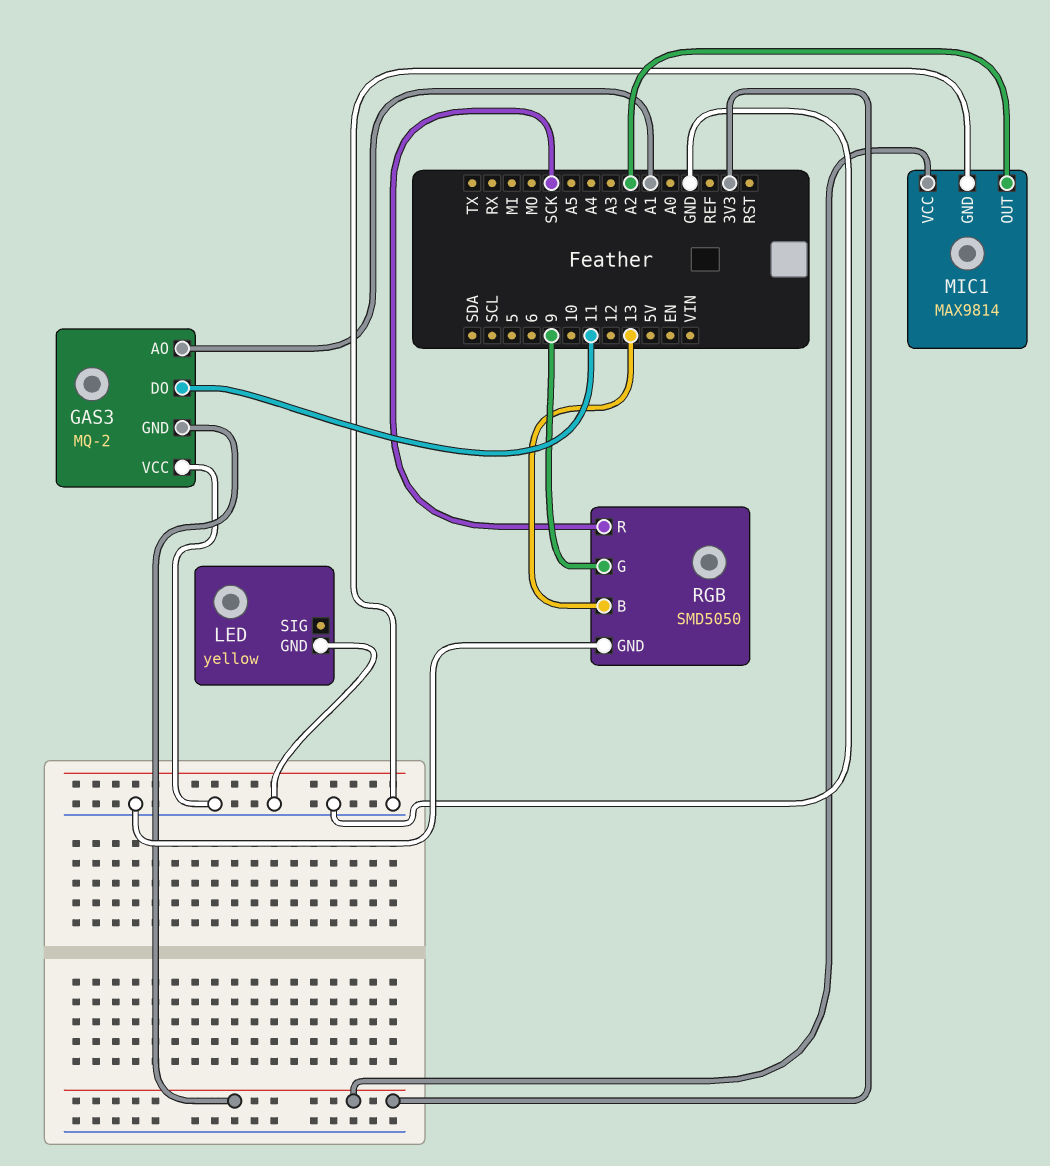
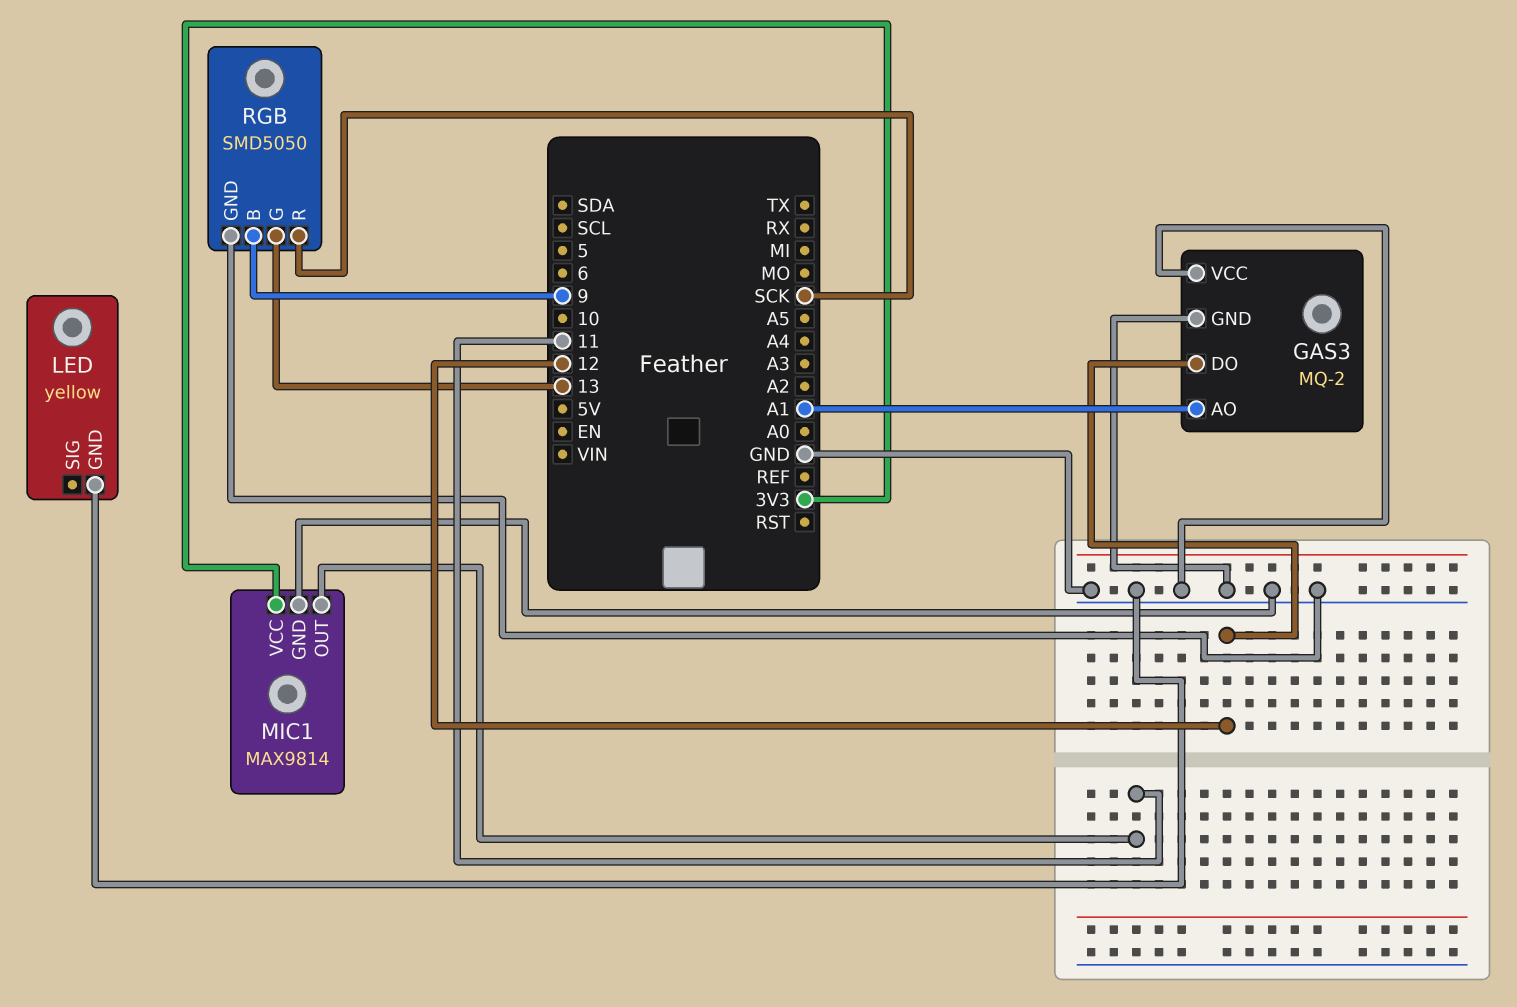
GAS3 pin DO: 11 -> 12
GAS3 pin GND: 3V3 -> GND
MIC1 pin OUT: A2 -> 11
RGB pin B: 13 -> 9
RGB pin G: 9 -> 13

